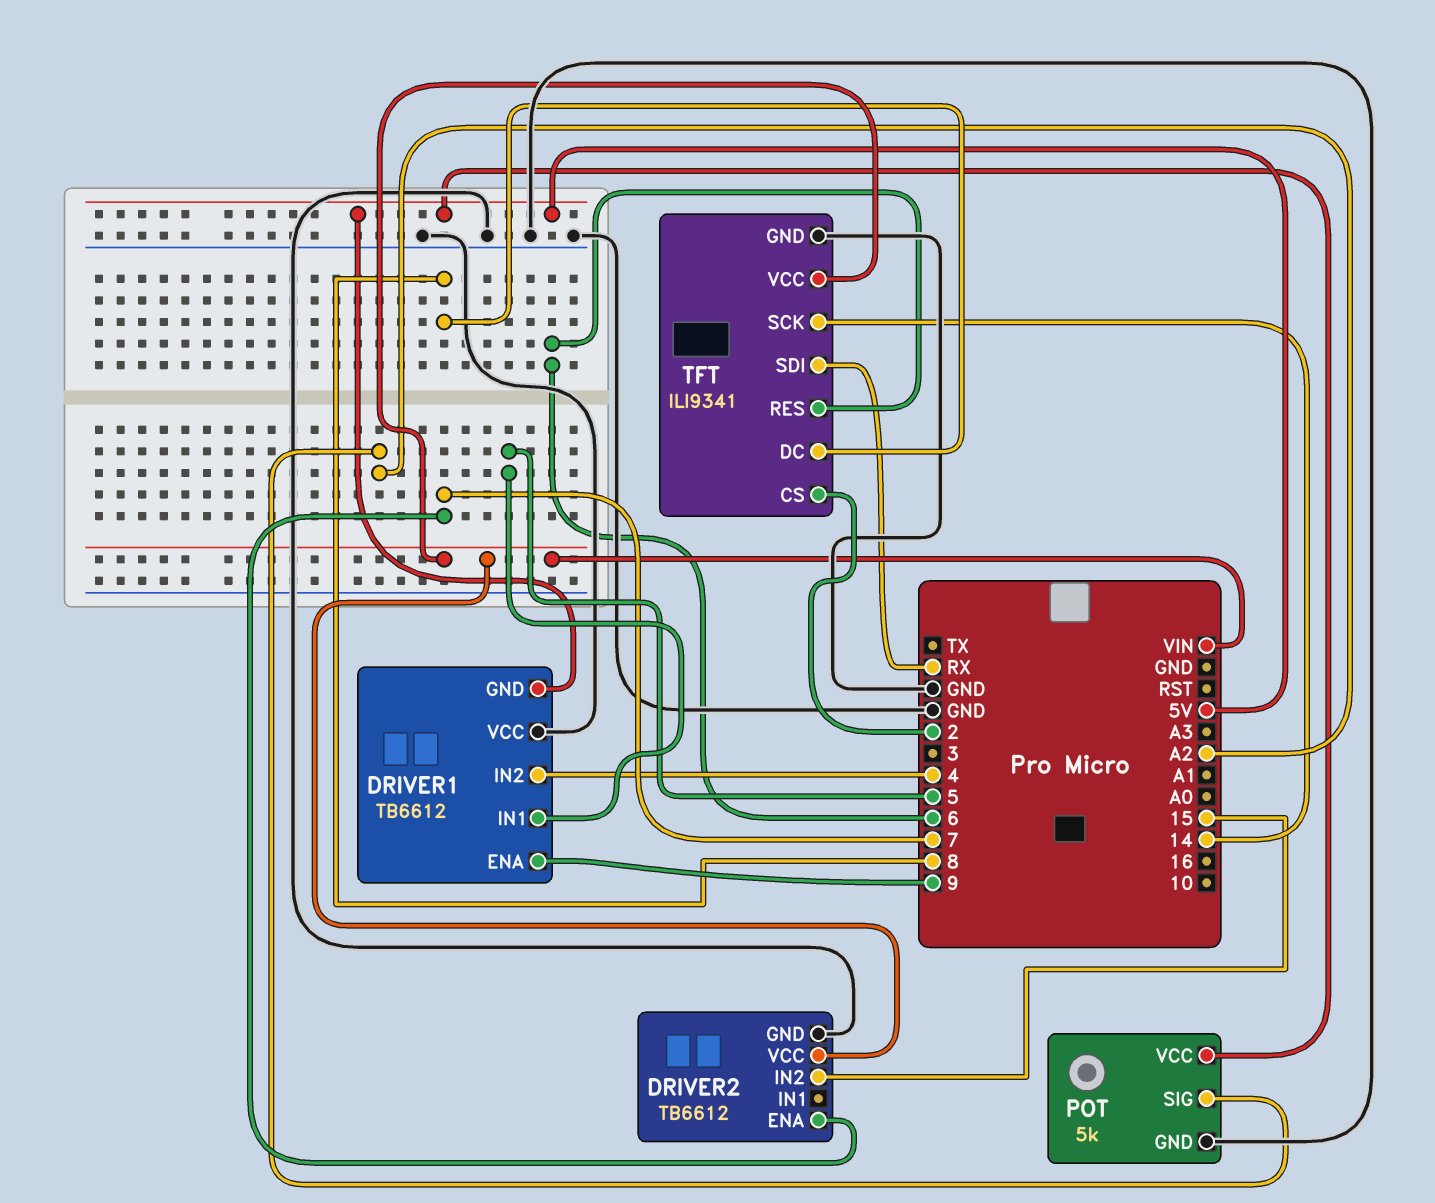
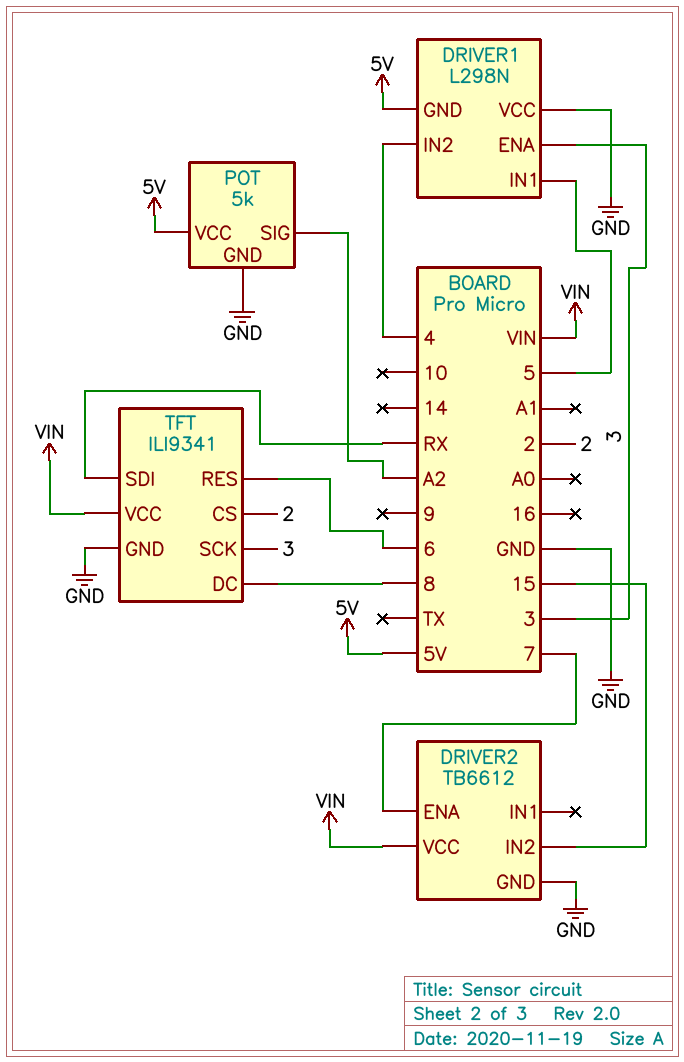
DRIVER1: TB6612 -> L298N
DRIVER1 pin ENA: 9 -> 3
TFT pin SCK: 14 -> 3

